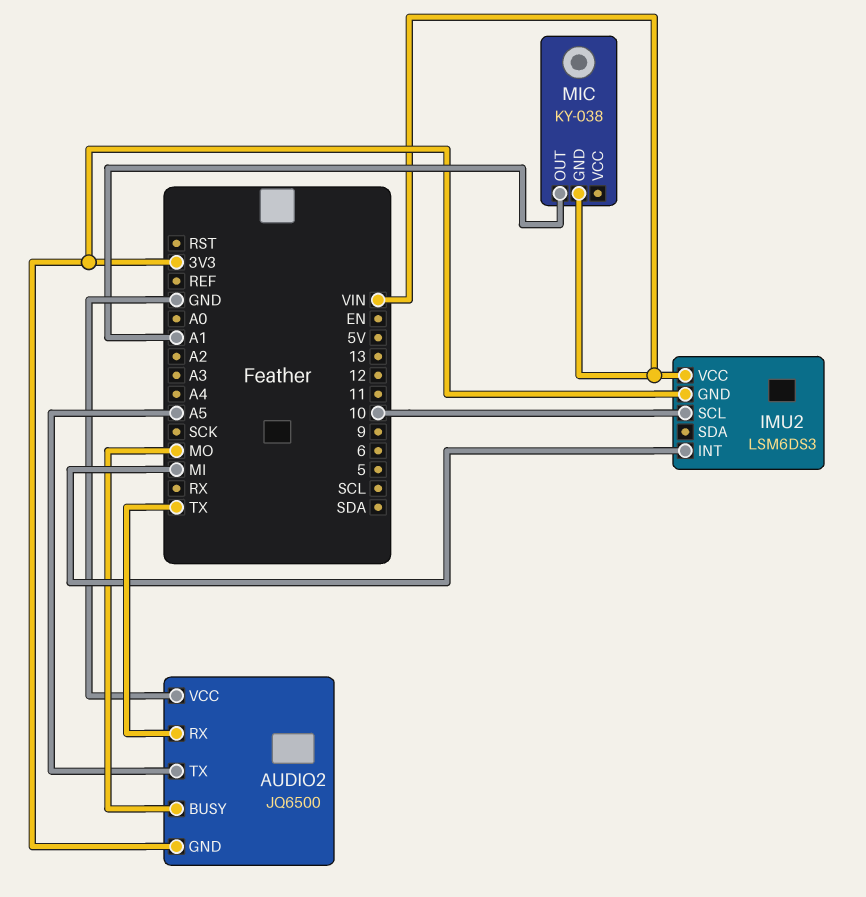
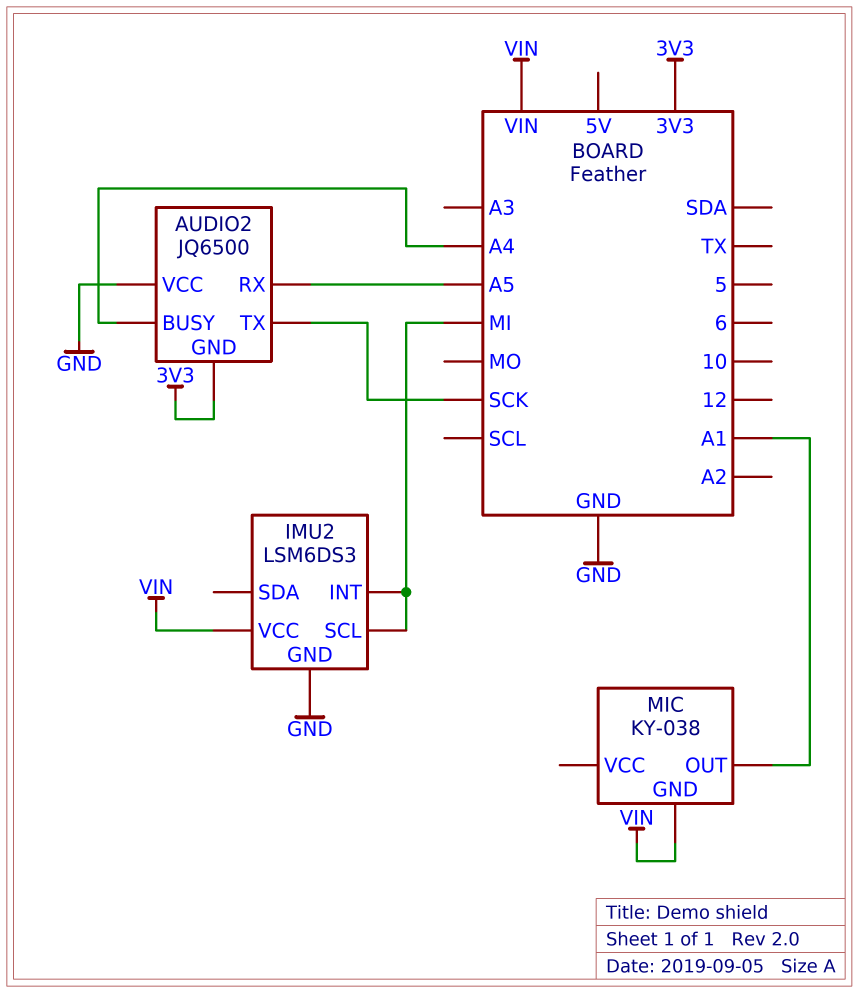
AUDIO2 pin BUSY: MO -> A4
AUDIO2 pin RX: TX -> A5
AUDIO2 pin TX: A5 -> SCK
IMU2 pin GND: 3V3 -> GND
IMU2 pin SCL: 10 -> MI

